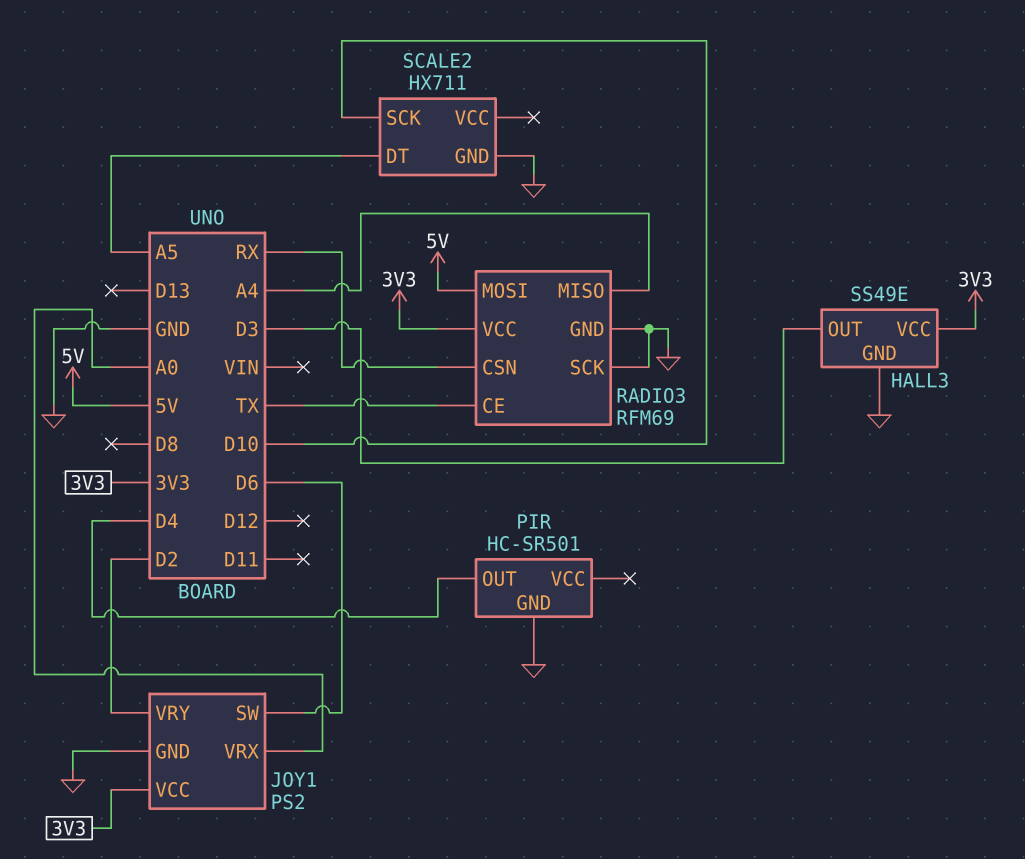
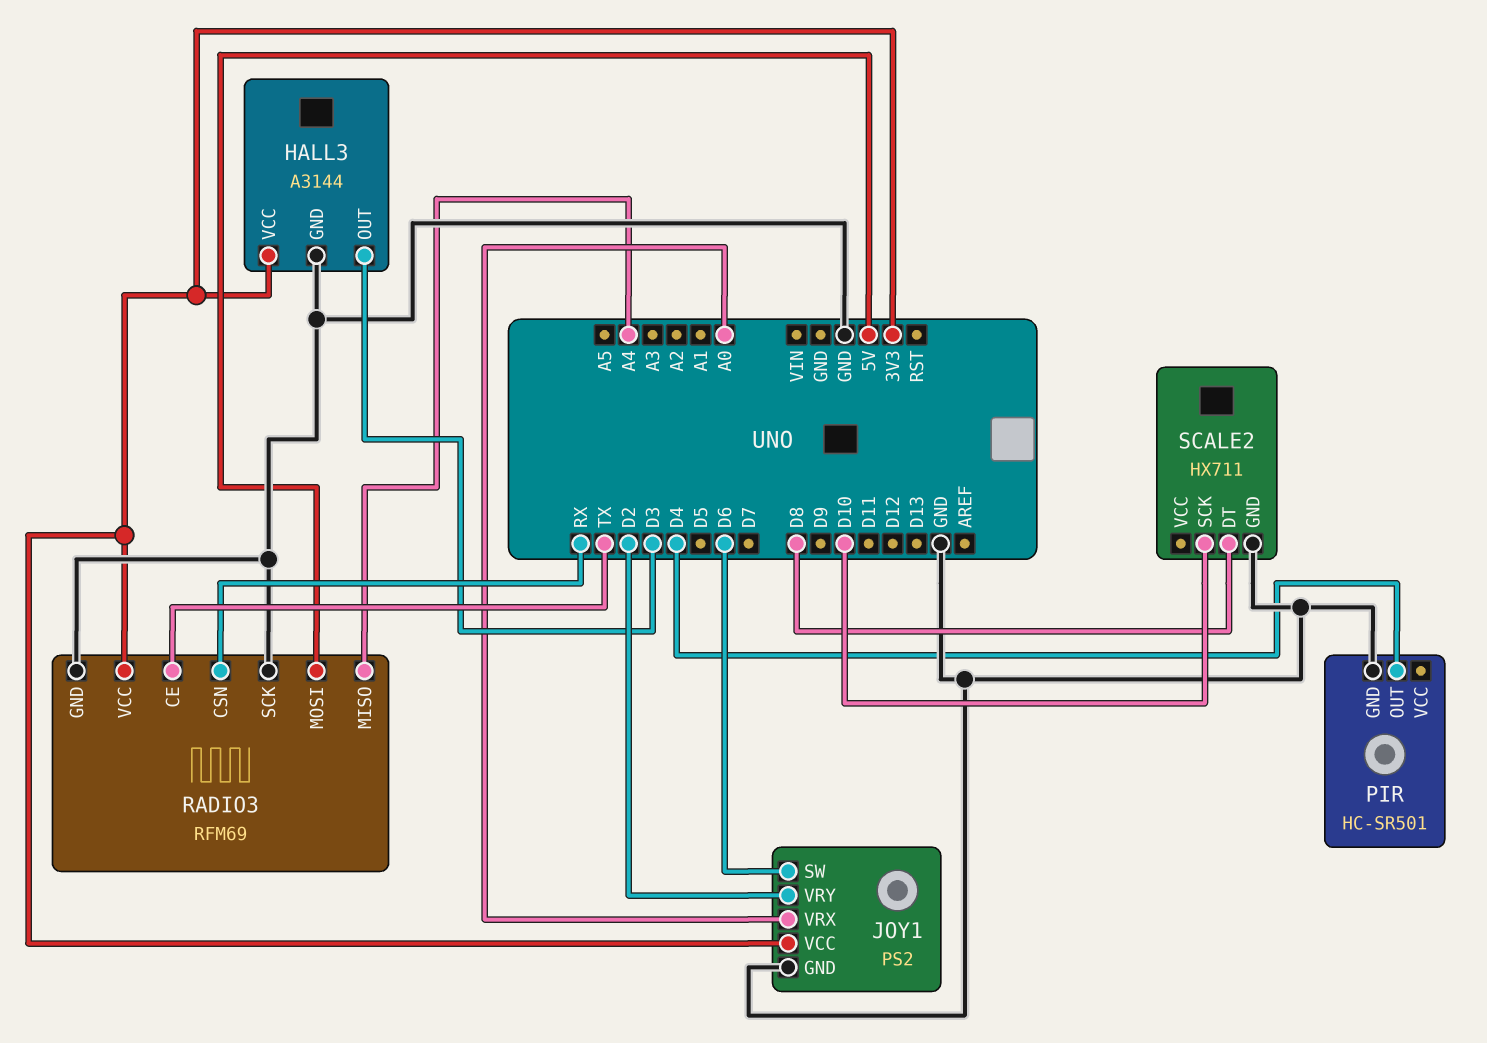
HALL3: SS49E -> A3144
SCALE2 pin DT: A5 -> D8

